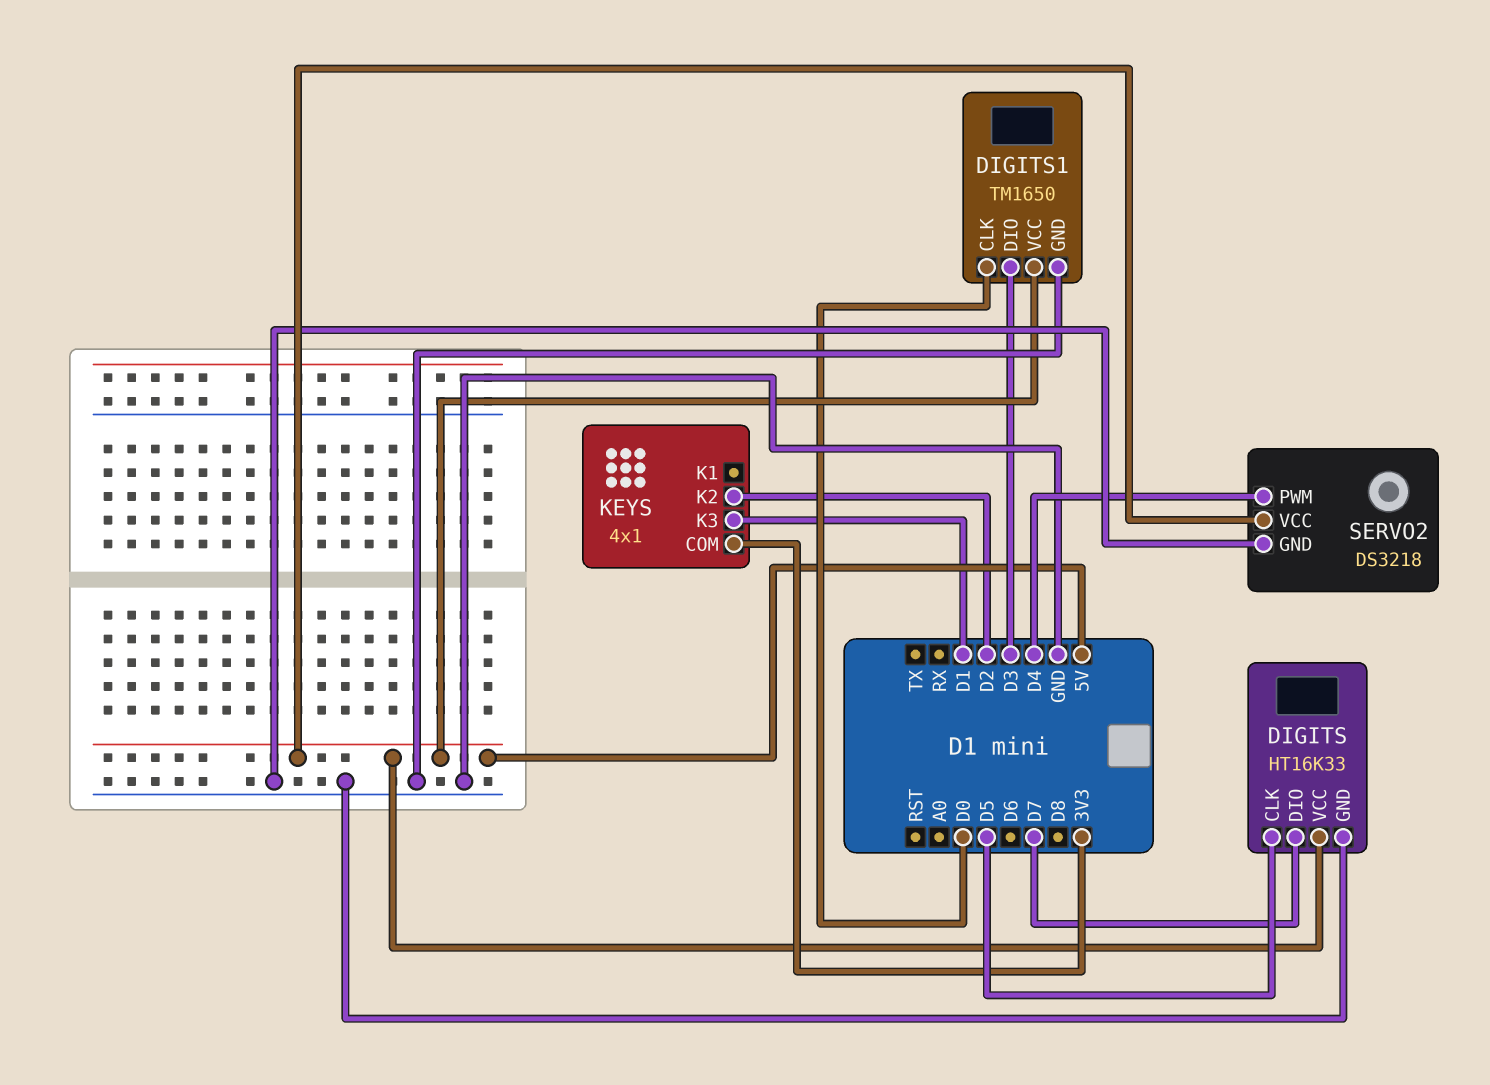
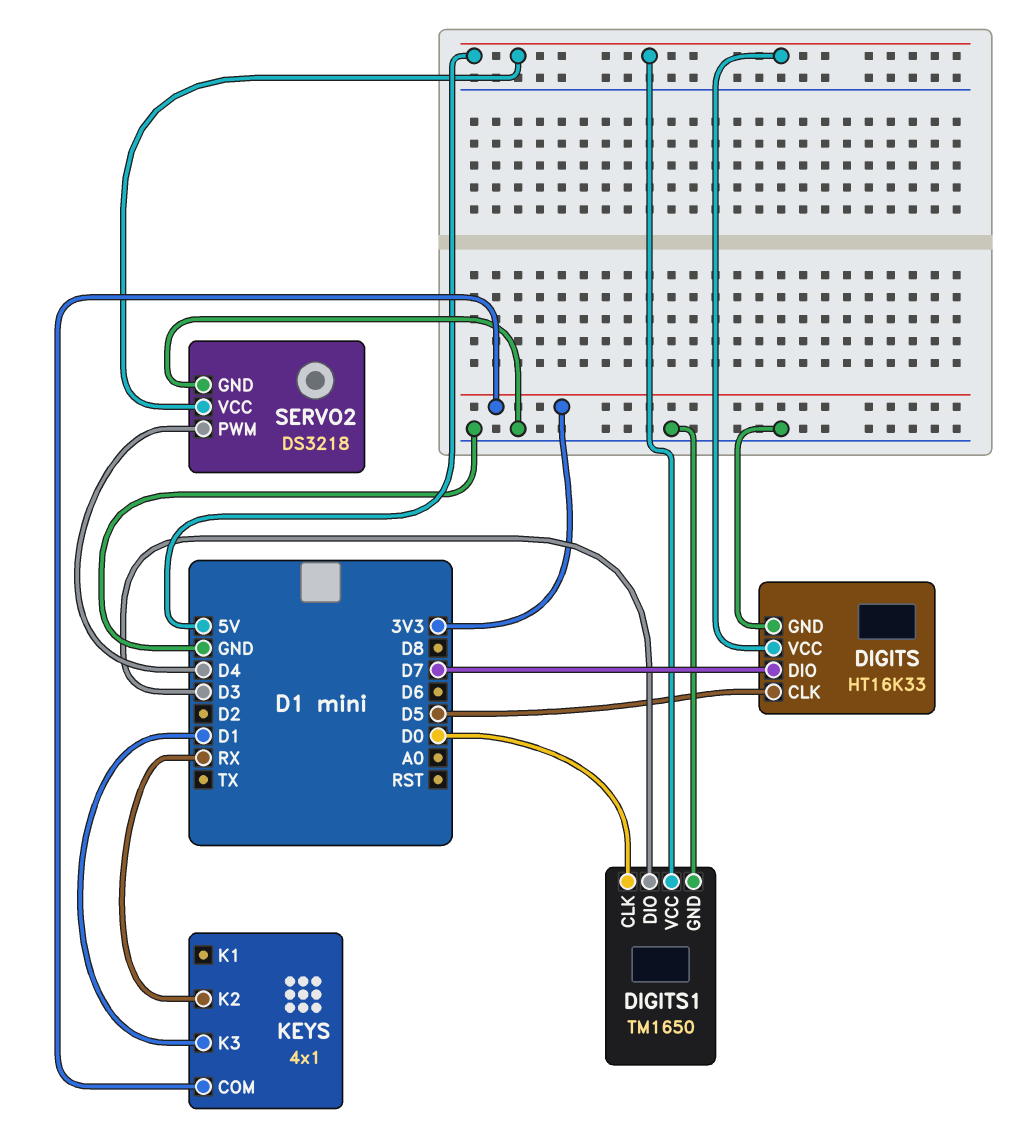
KEYS pin K2: D2 -> RX

